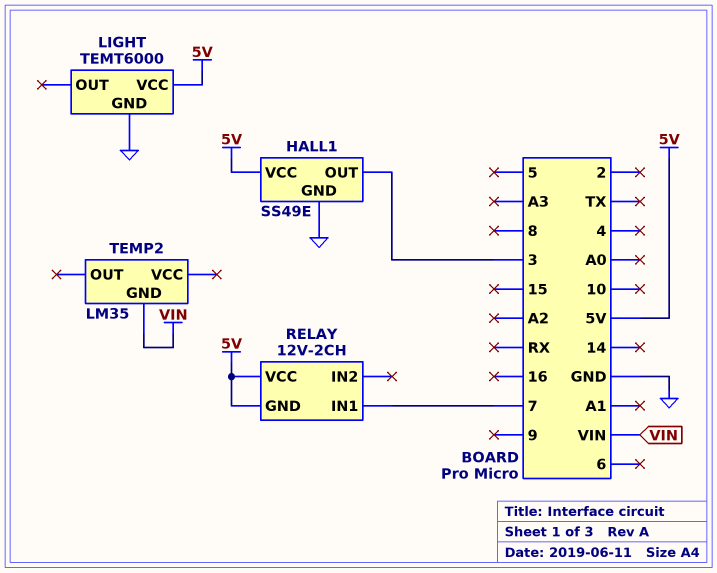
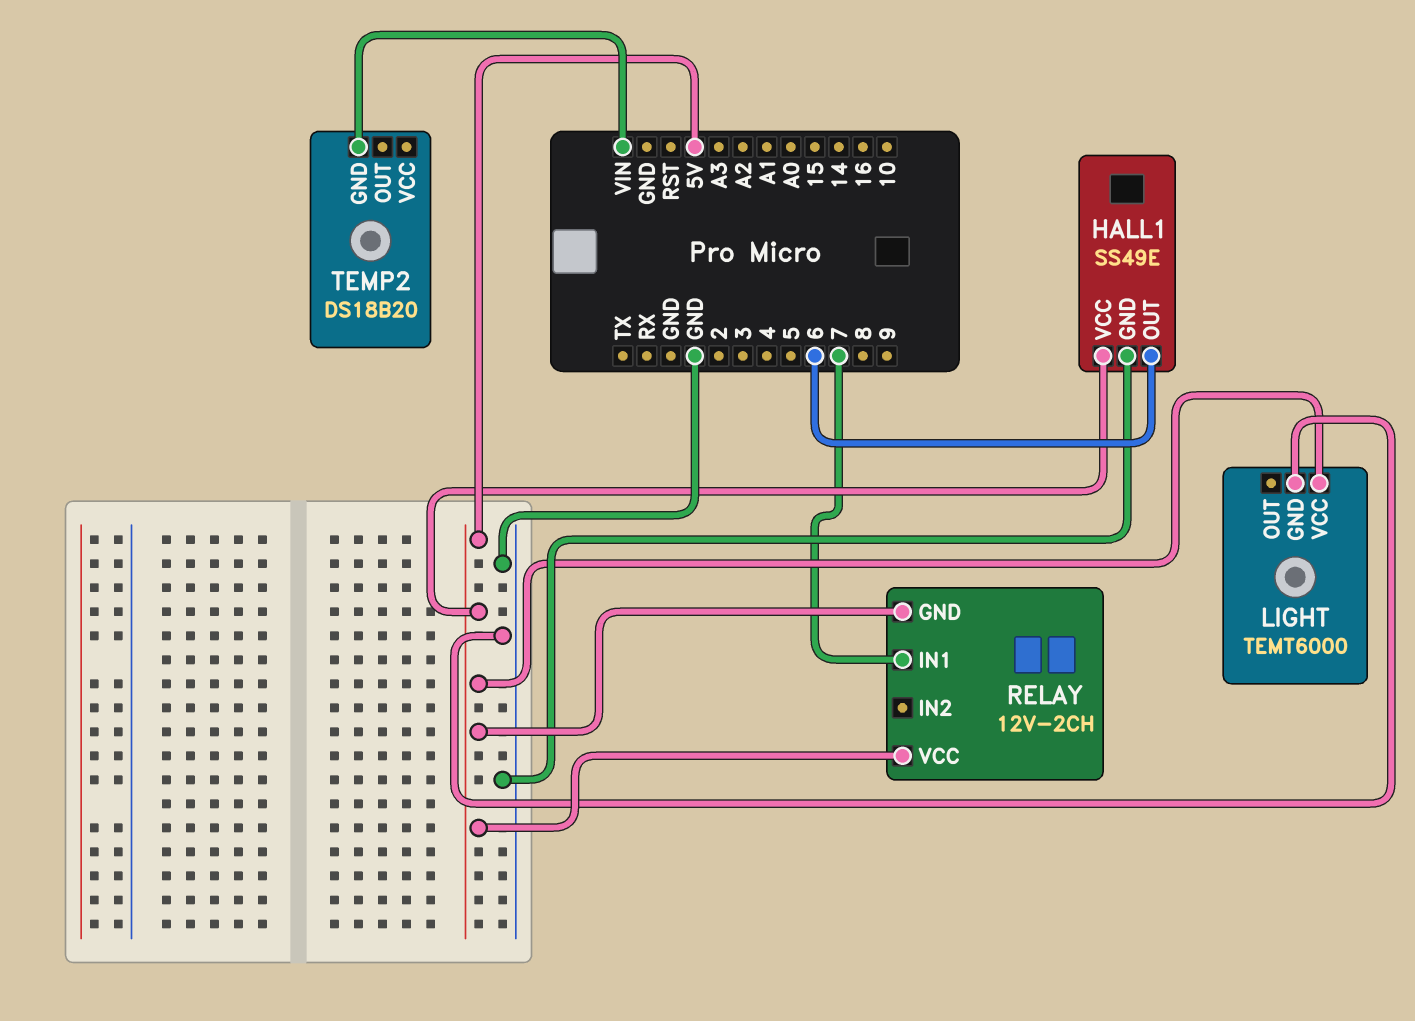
HALL1 pin OUT: 3 -> 6
TEMP2: LM35 -> DS18B20

